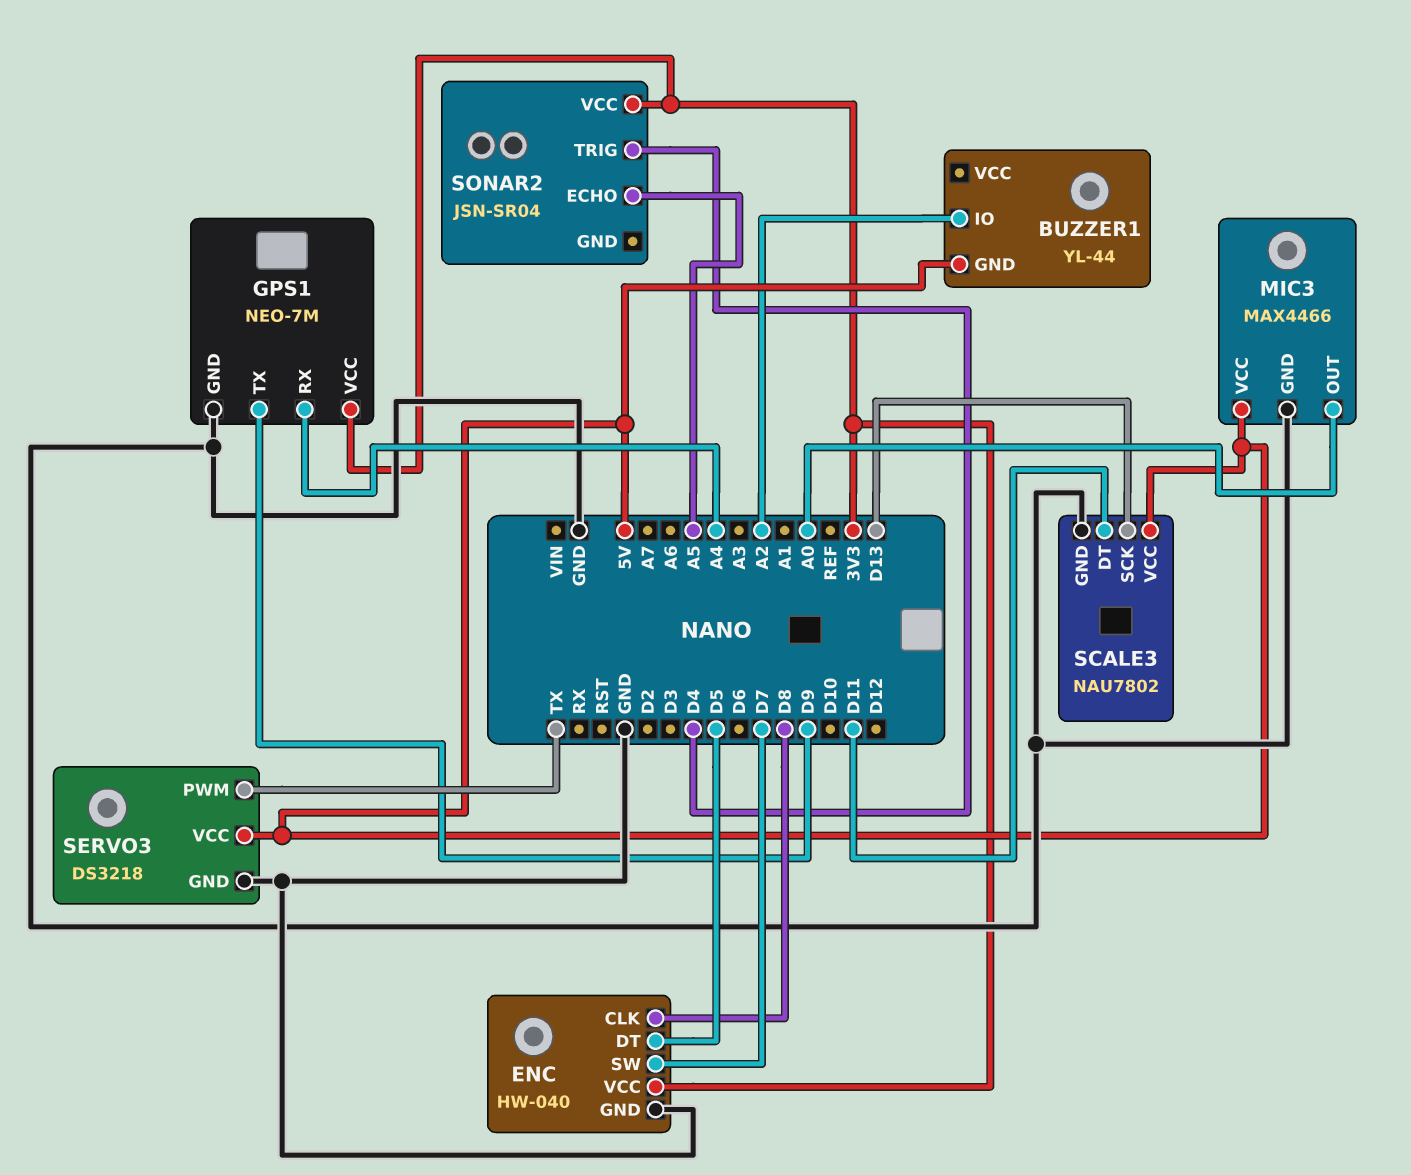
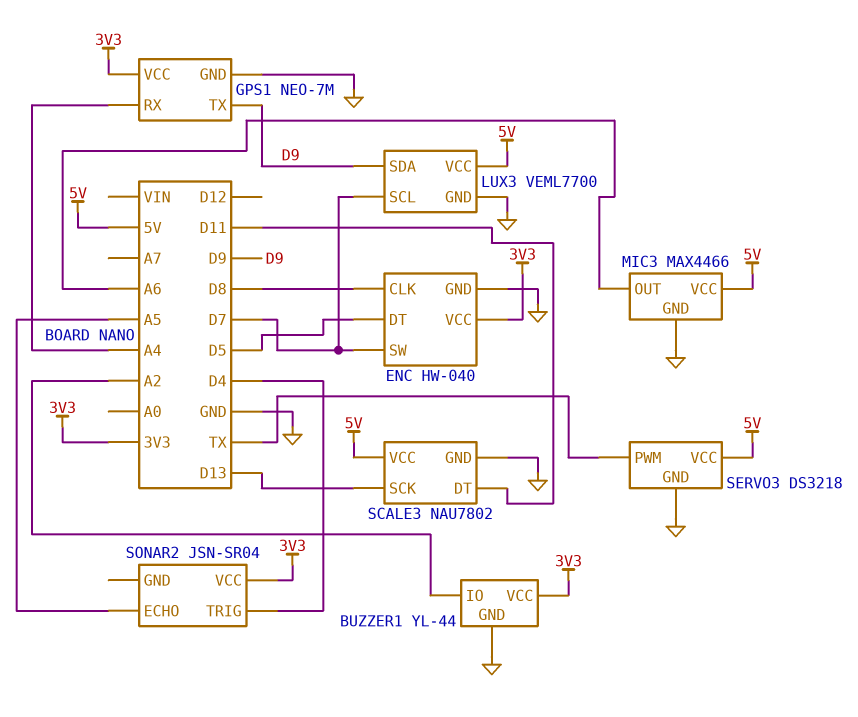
BUZZER1 pin GND: 5V -> GND
BUZZER1 pin VCC: none -> 3V3
LUX3: none -> VEML7700
LUX3 pin GND: none -> GND
LUX3 pin SCL: none -> D7
LUX3 pin SDA: none -> D9
LUX3 pin VCC: none -> 5V
MIC3 pin OUT: A0 -> A6

